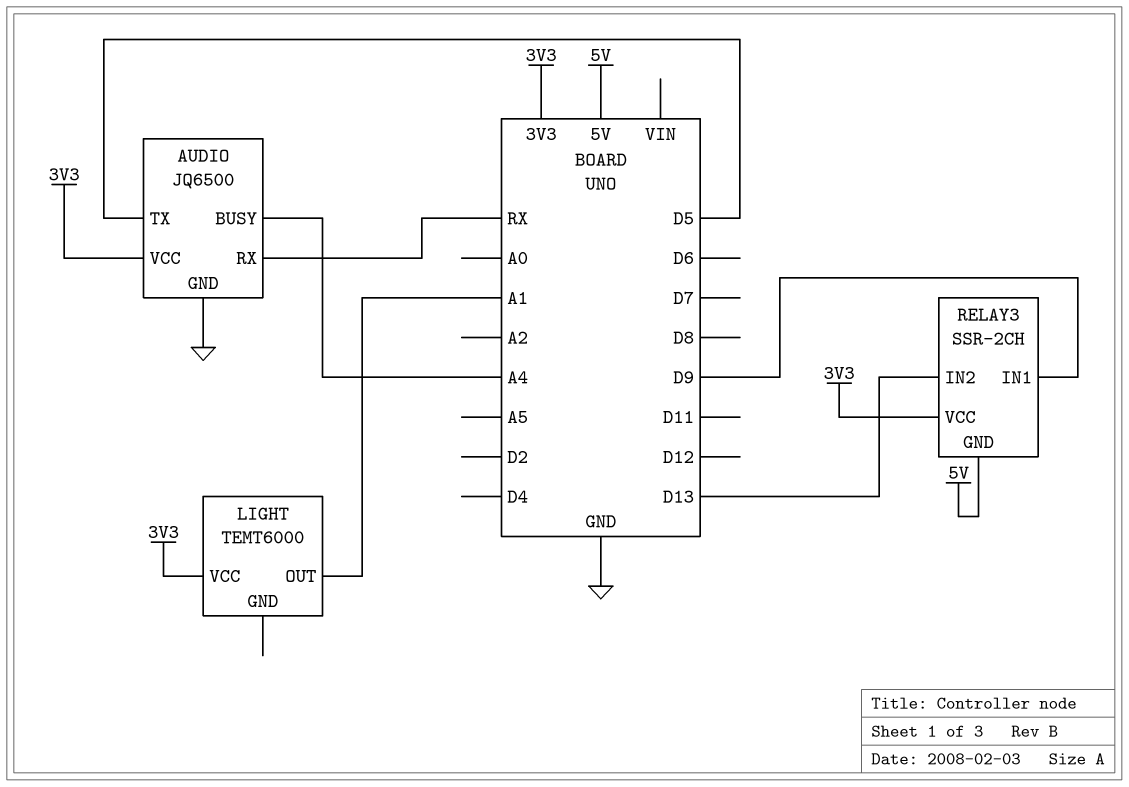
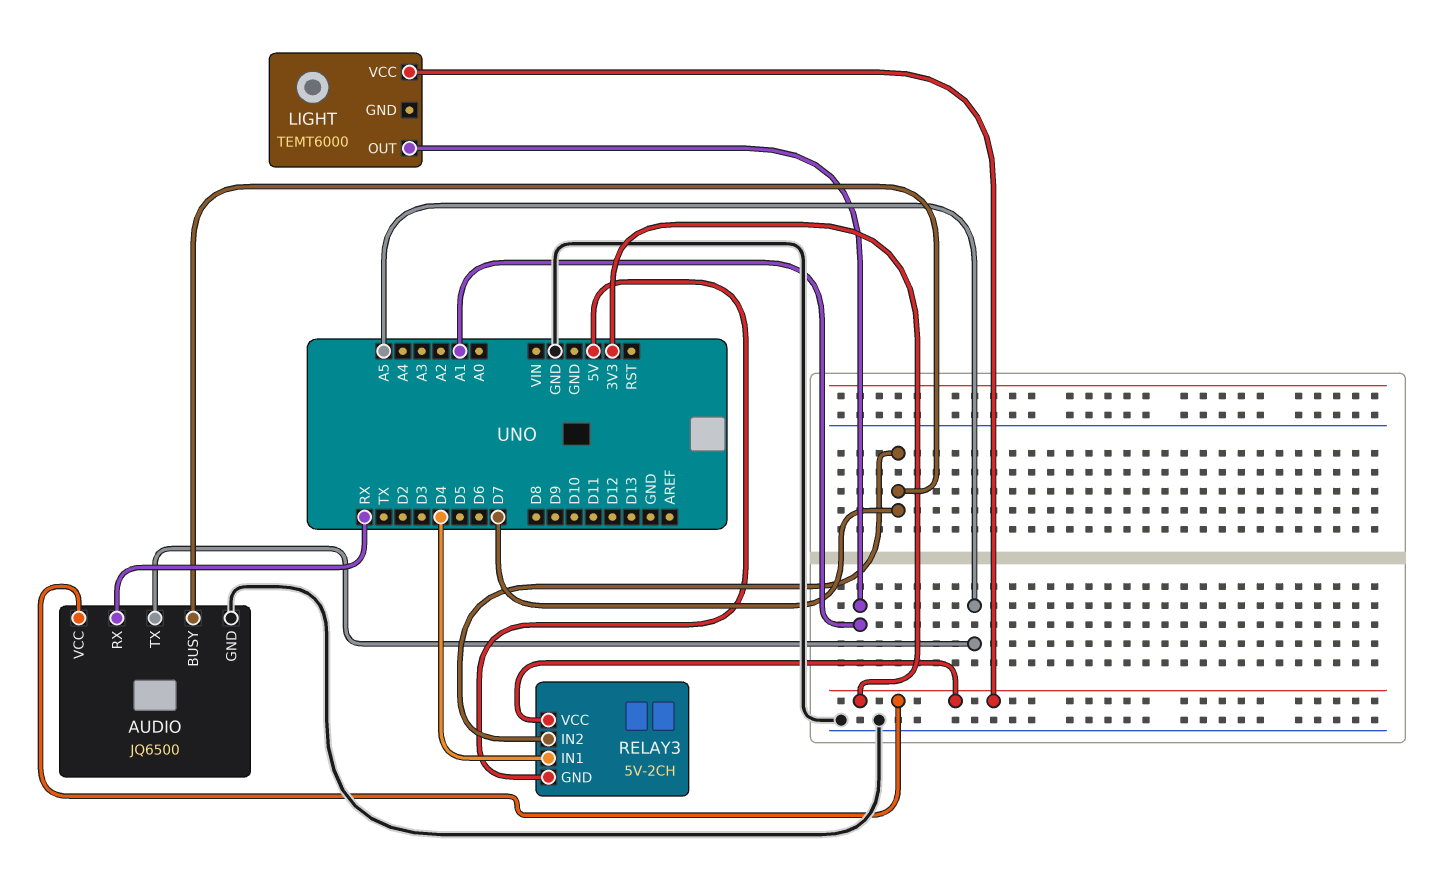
AUDIO pin BUSY: A4 -> D7
AUDIO pin TX: D5 -> A5
RELAY3: SSR-2CH -> 5V-2CH
RELAY3 pin IN1: D9 -> D4
RELAY3 pin IN2: D13 -> D7

